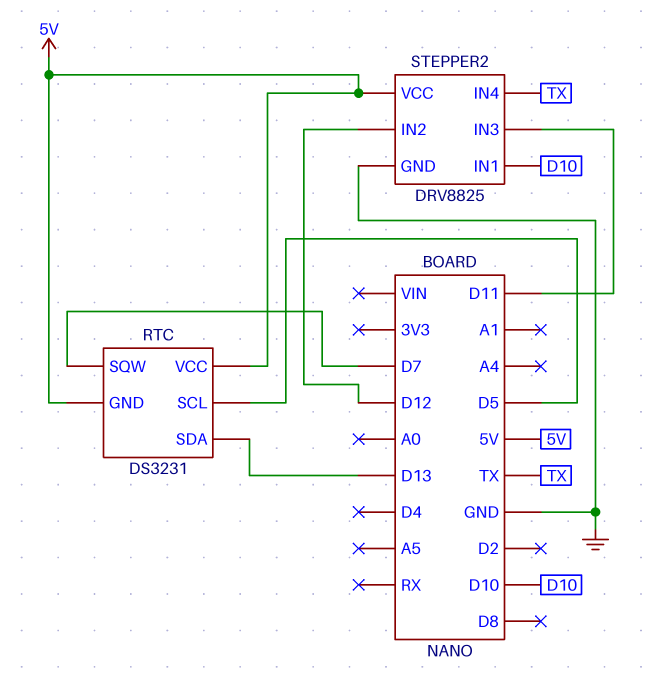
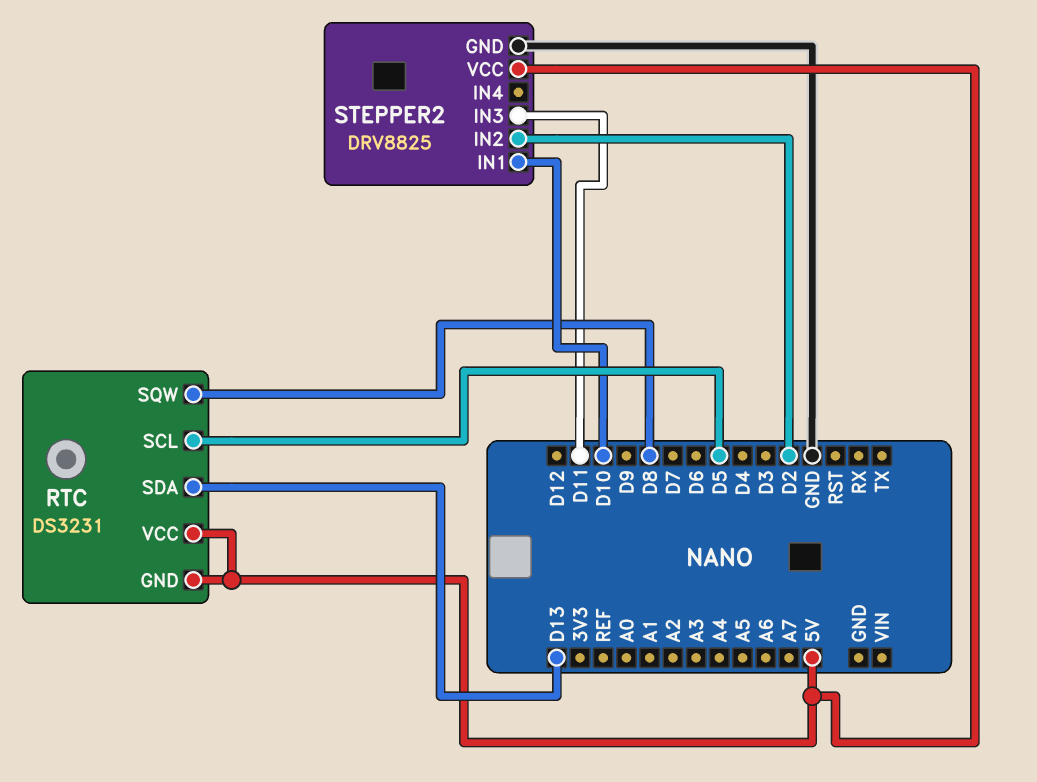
RTC pin SQW: D7 -> D8
STEPPER2 pin IN2: D12 -> D2
STEPPER2 pin IN4: TX -> none

